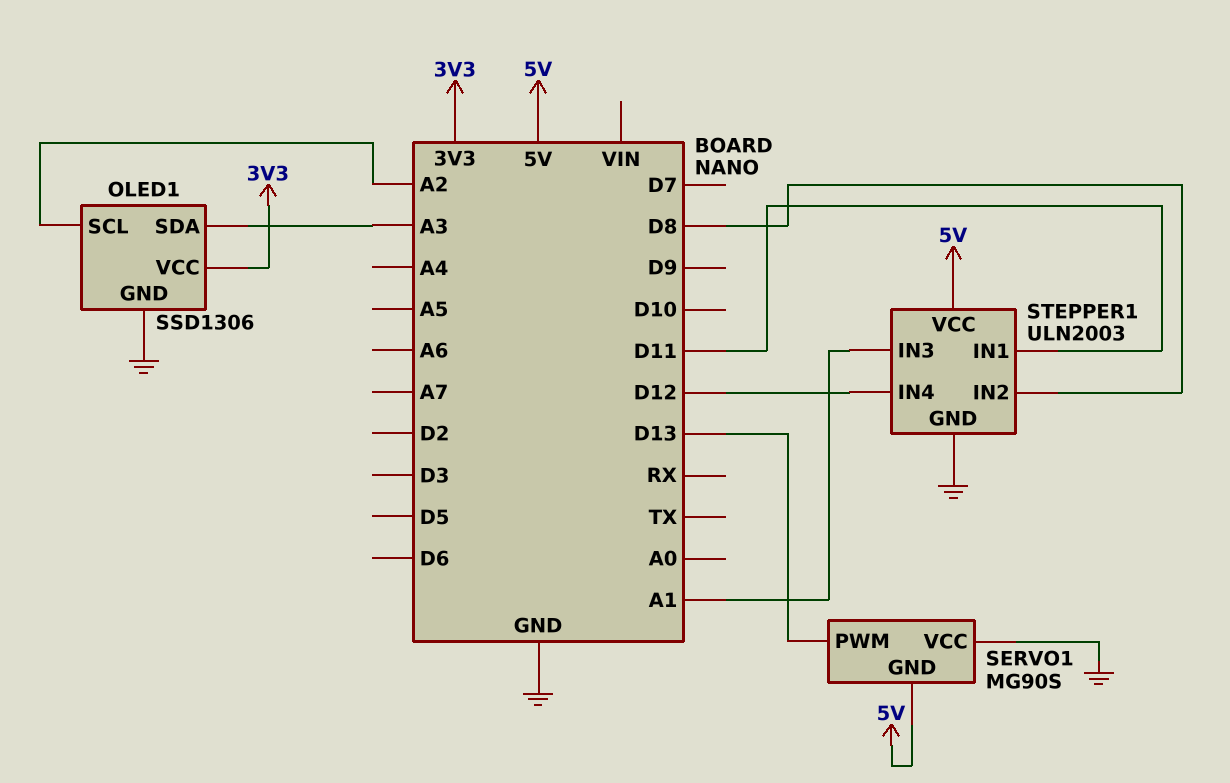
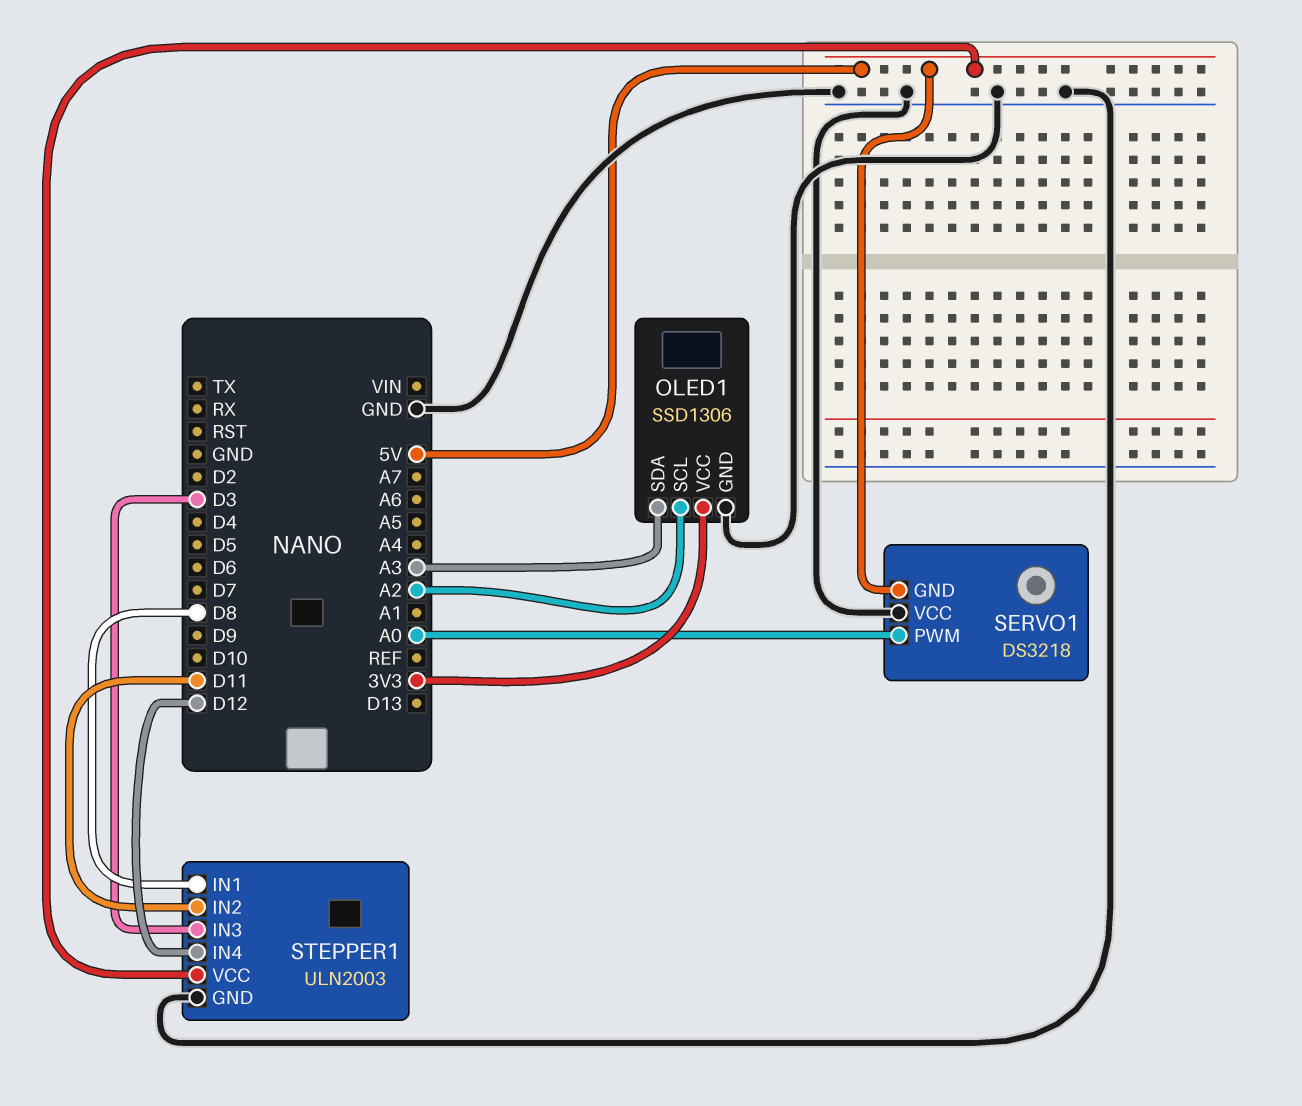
SERVO1: MG90S -> DS3218
SERVO1 pin PWM: D13 -> A0
STEPPER1 pin IN1: D11 -> D8
STEPPER1 pin IN2: D8 -> D11
STEPPER1 pin IN3: A1 -> D3

